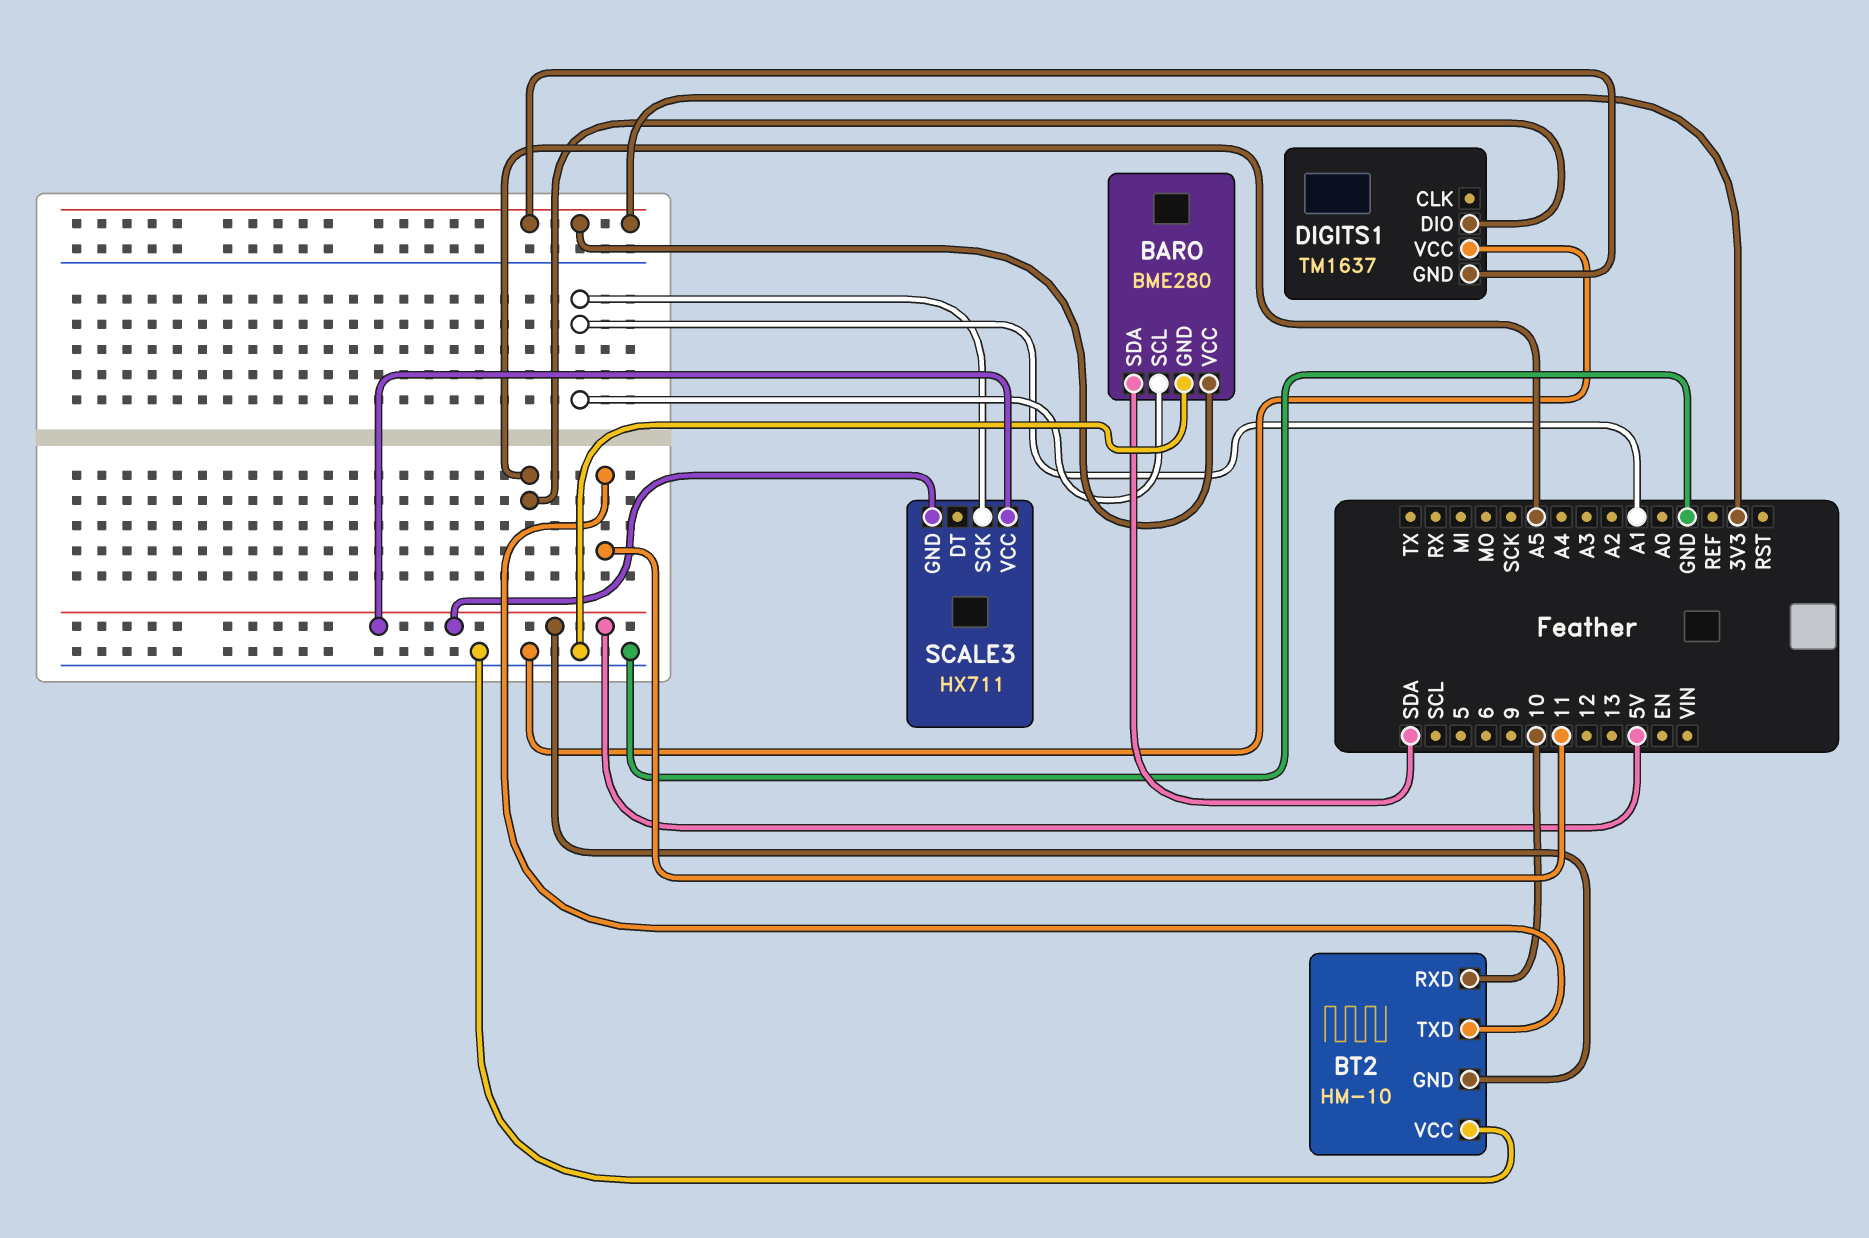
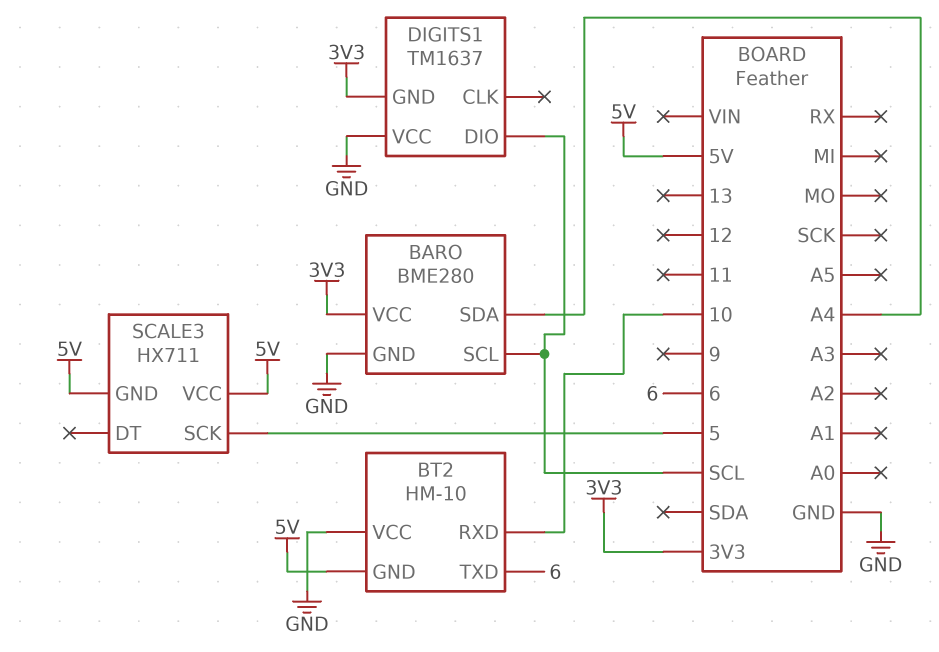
BARO pin SCL: A1 -> SCL
BARO pin SDA: SDA -> A4
BT2 pin TXD: 11 -> 6
DIGITS1 pin DIO: A5 -> SCL
SCALE3 pin SCK: A1 -> 5

